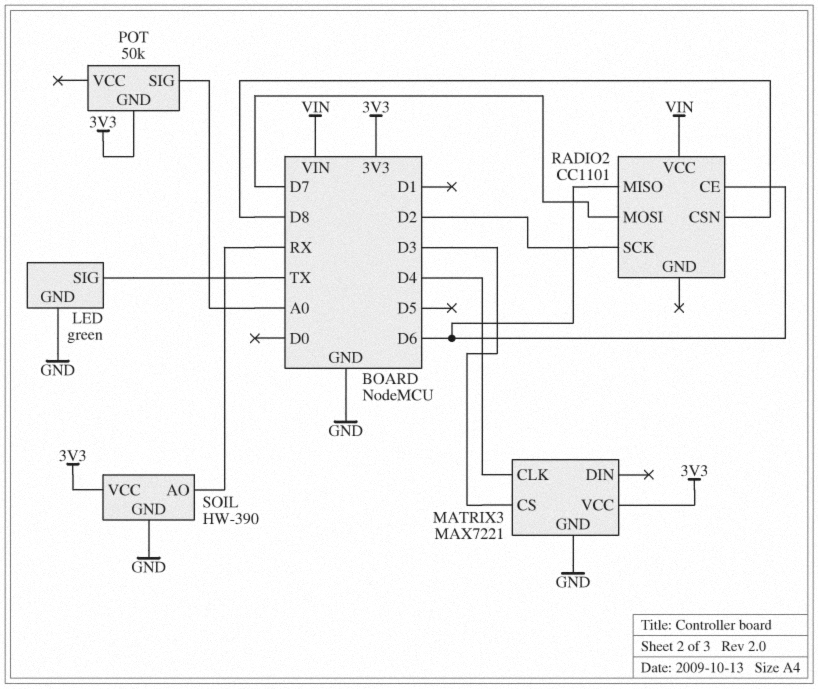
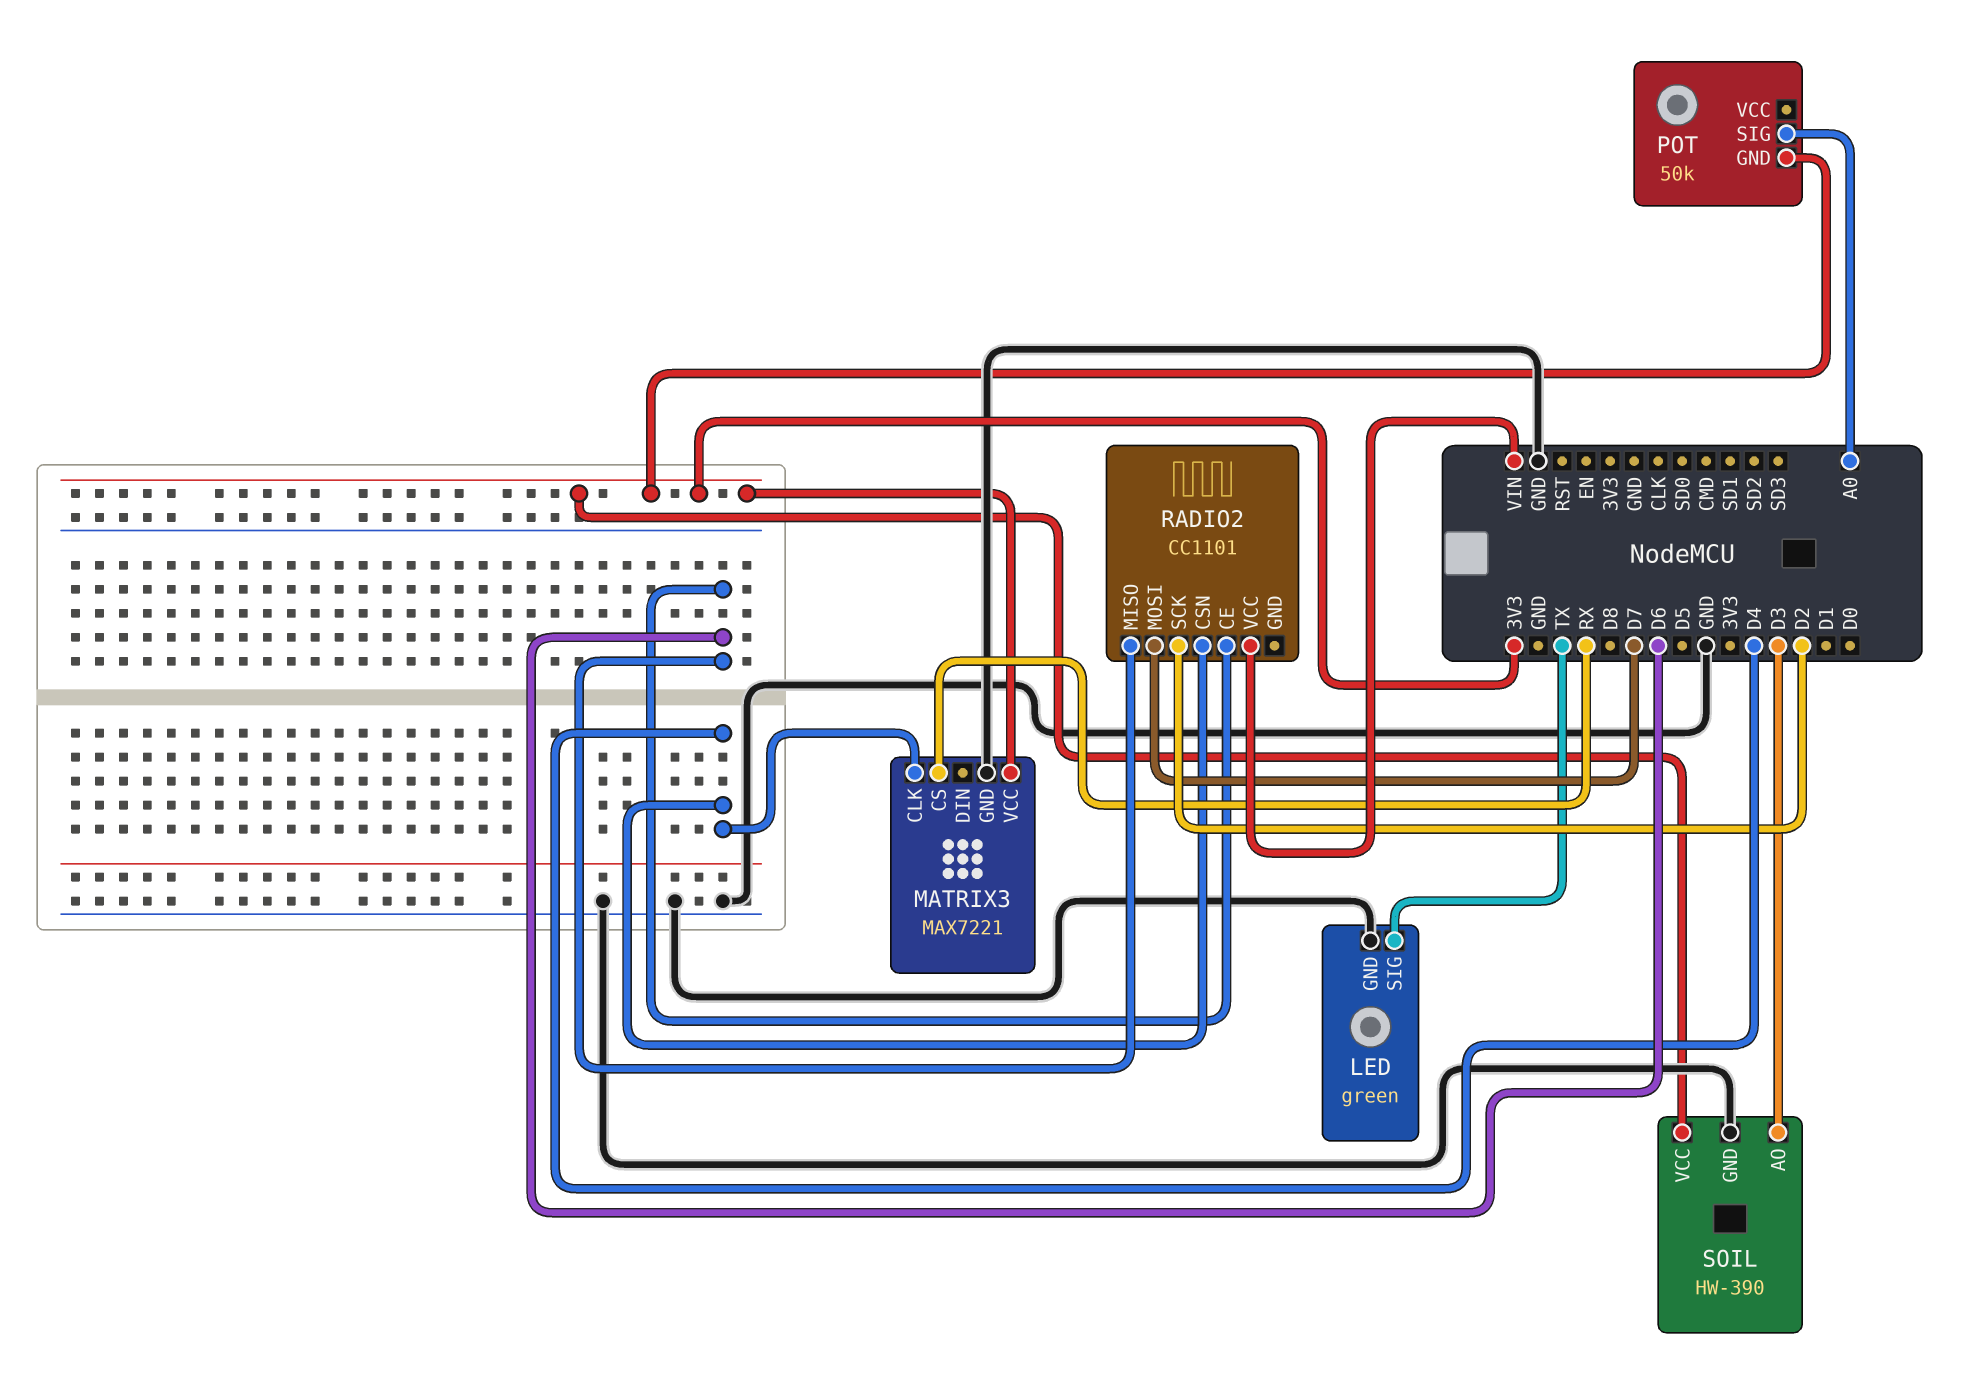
MATRIX3 pin CS: D3 -> RX
RADIO2 pin CSN: D8 -> D4
SOIL pin AO: RX -> D3

